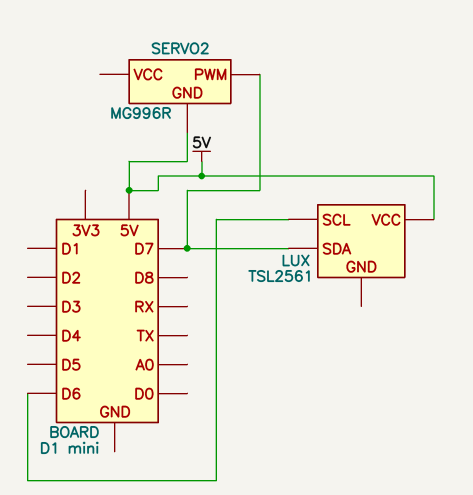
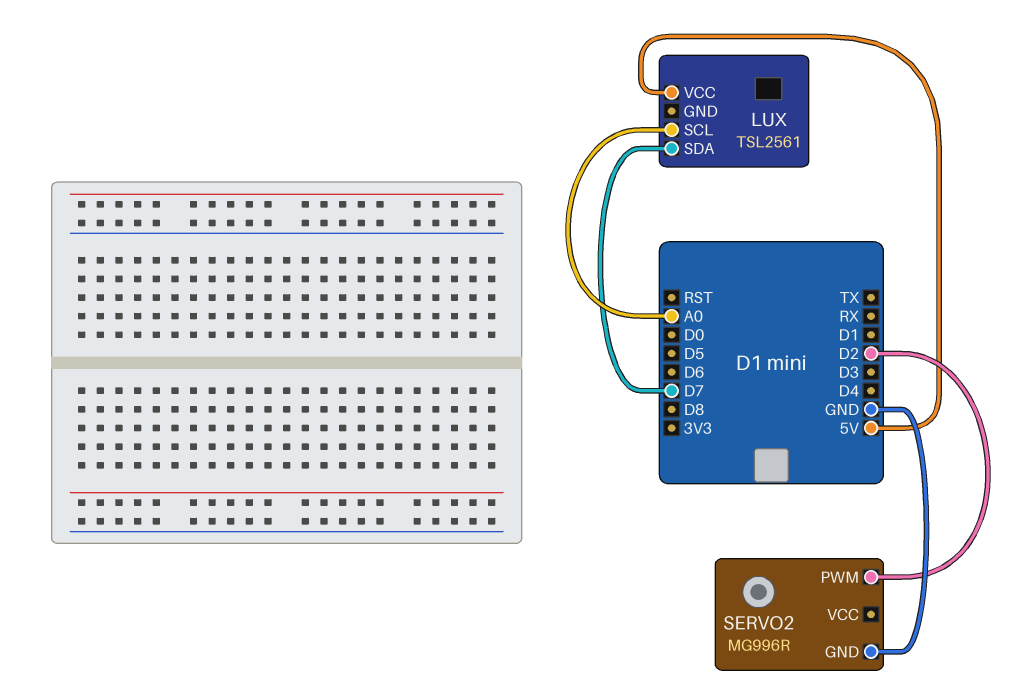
LUX pin SCL: D6 -> A0
SERVO2 pin GND: 5V -> GND
SERVO2 pin PWM: D7 -> D2

